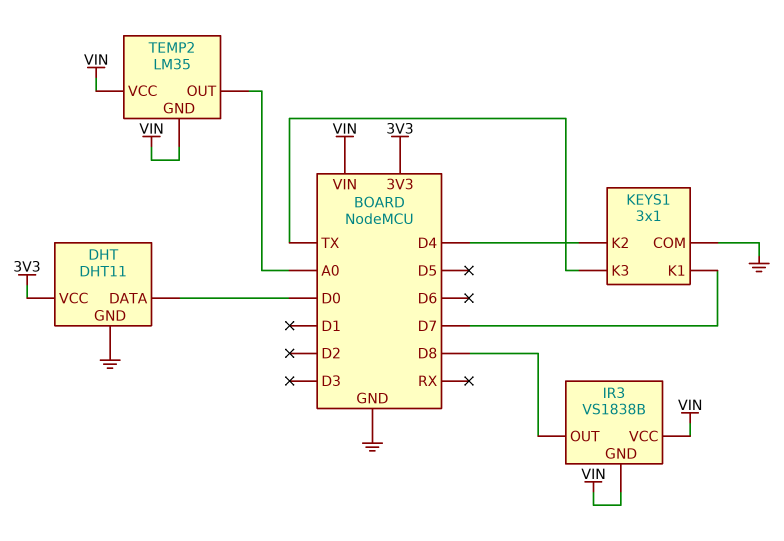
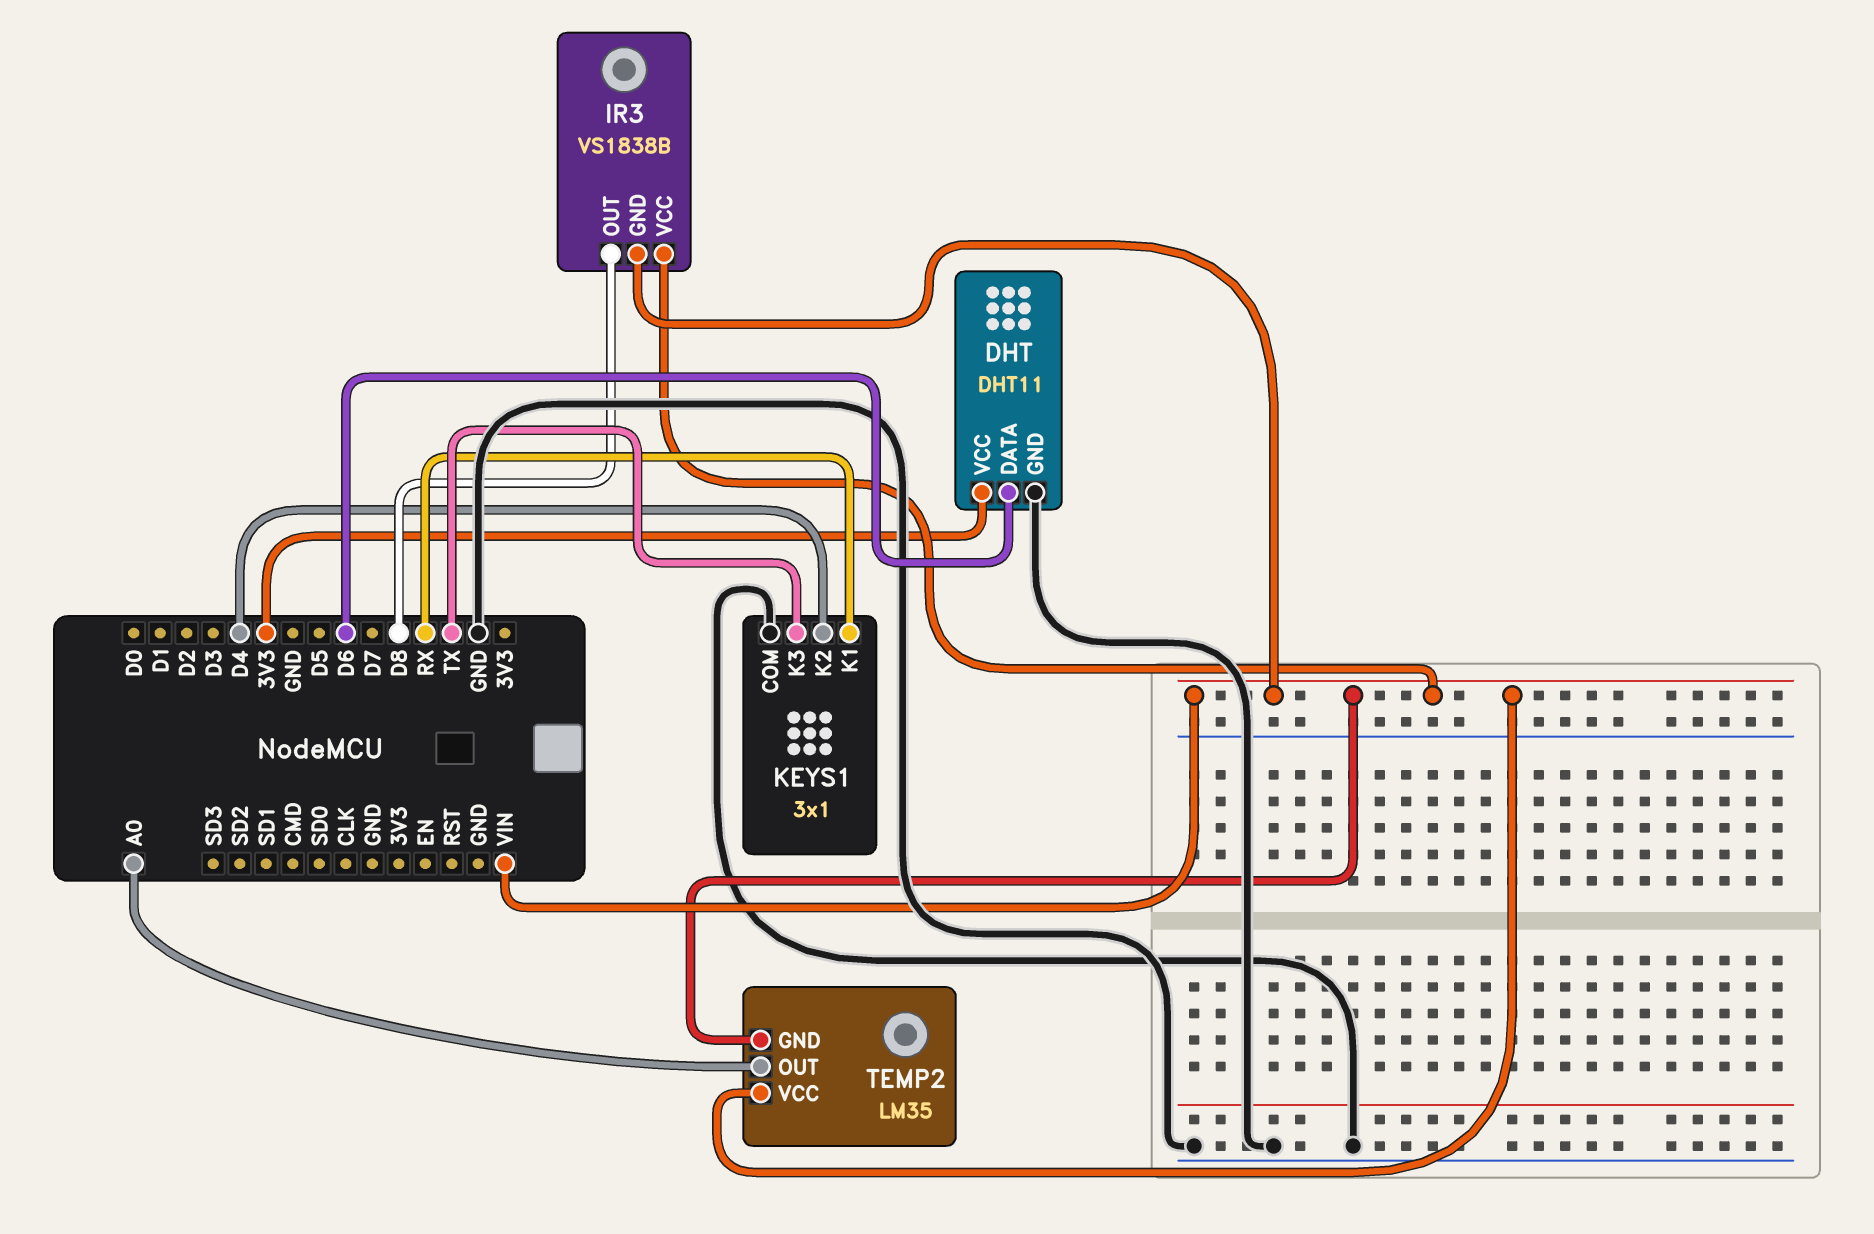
DHT pin DATA: D0 -> D6
KEYS1 pin K1: D7 -> RX

